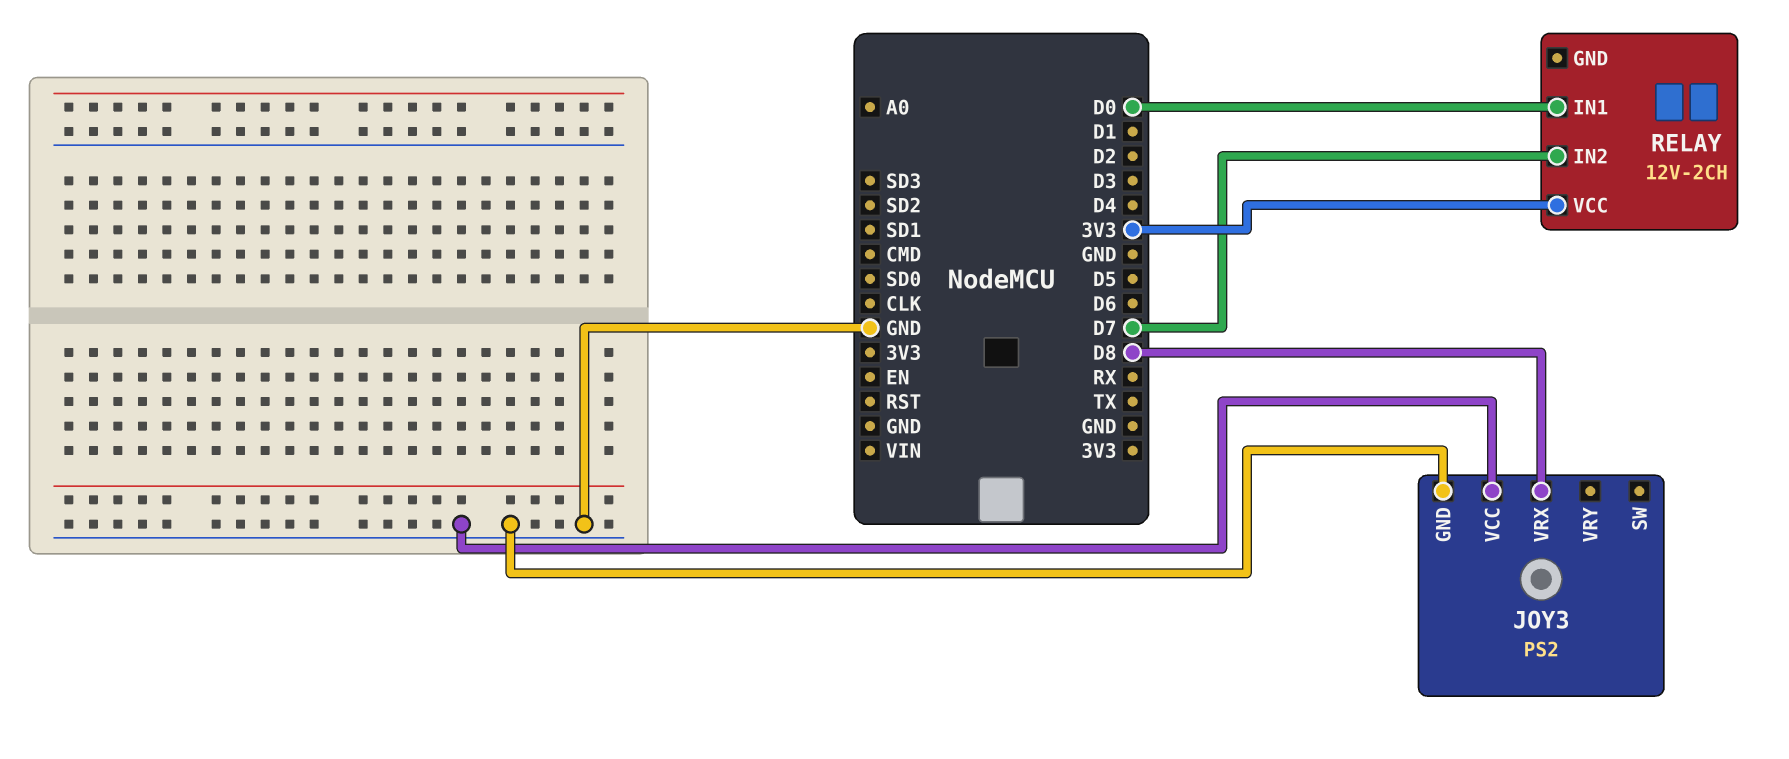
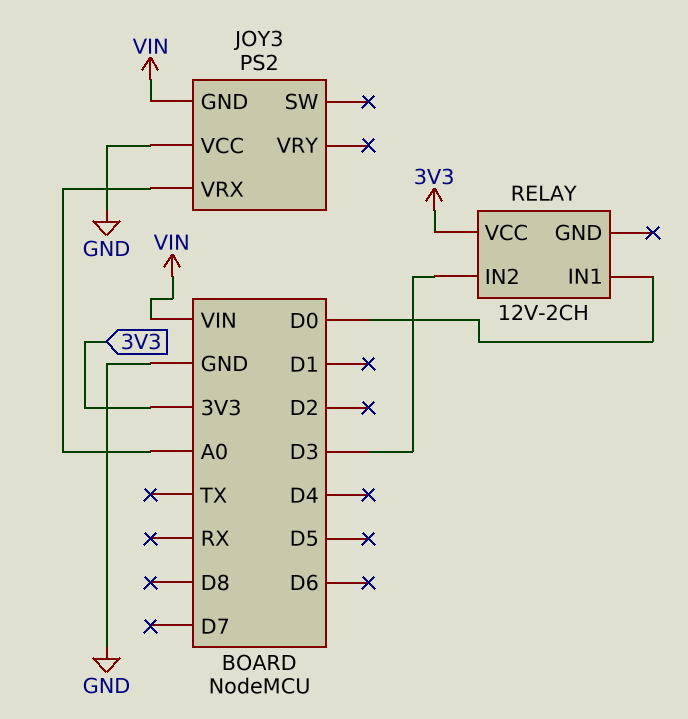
JOY3 pin GND: GND -> VIN
JOY3 pin VRX: D8 -> A0
RELAY pin IN2: D7 -> D3

